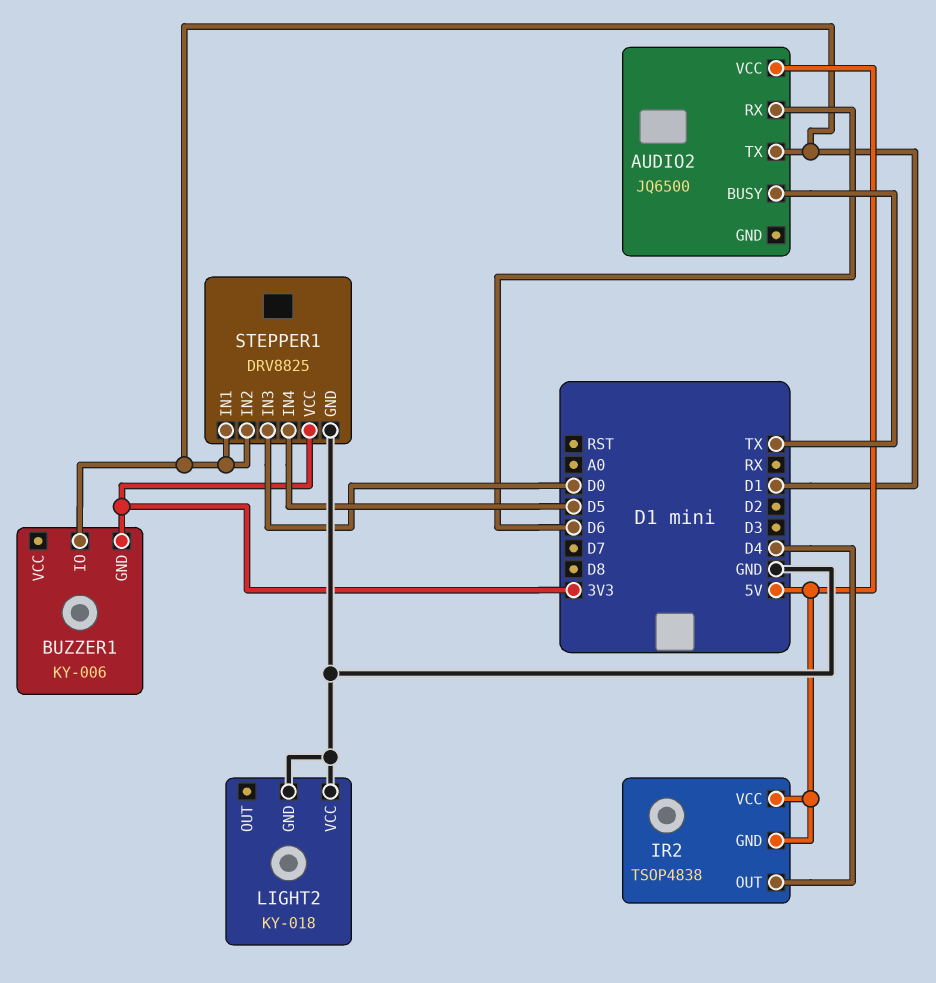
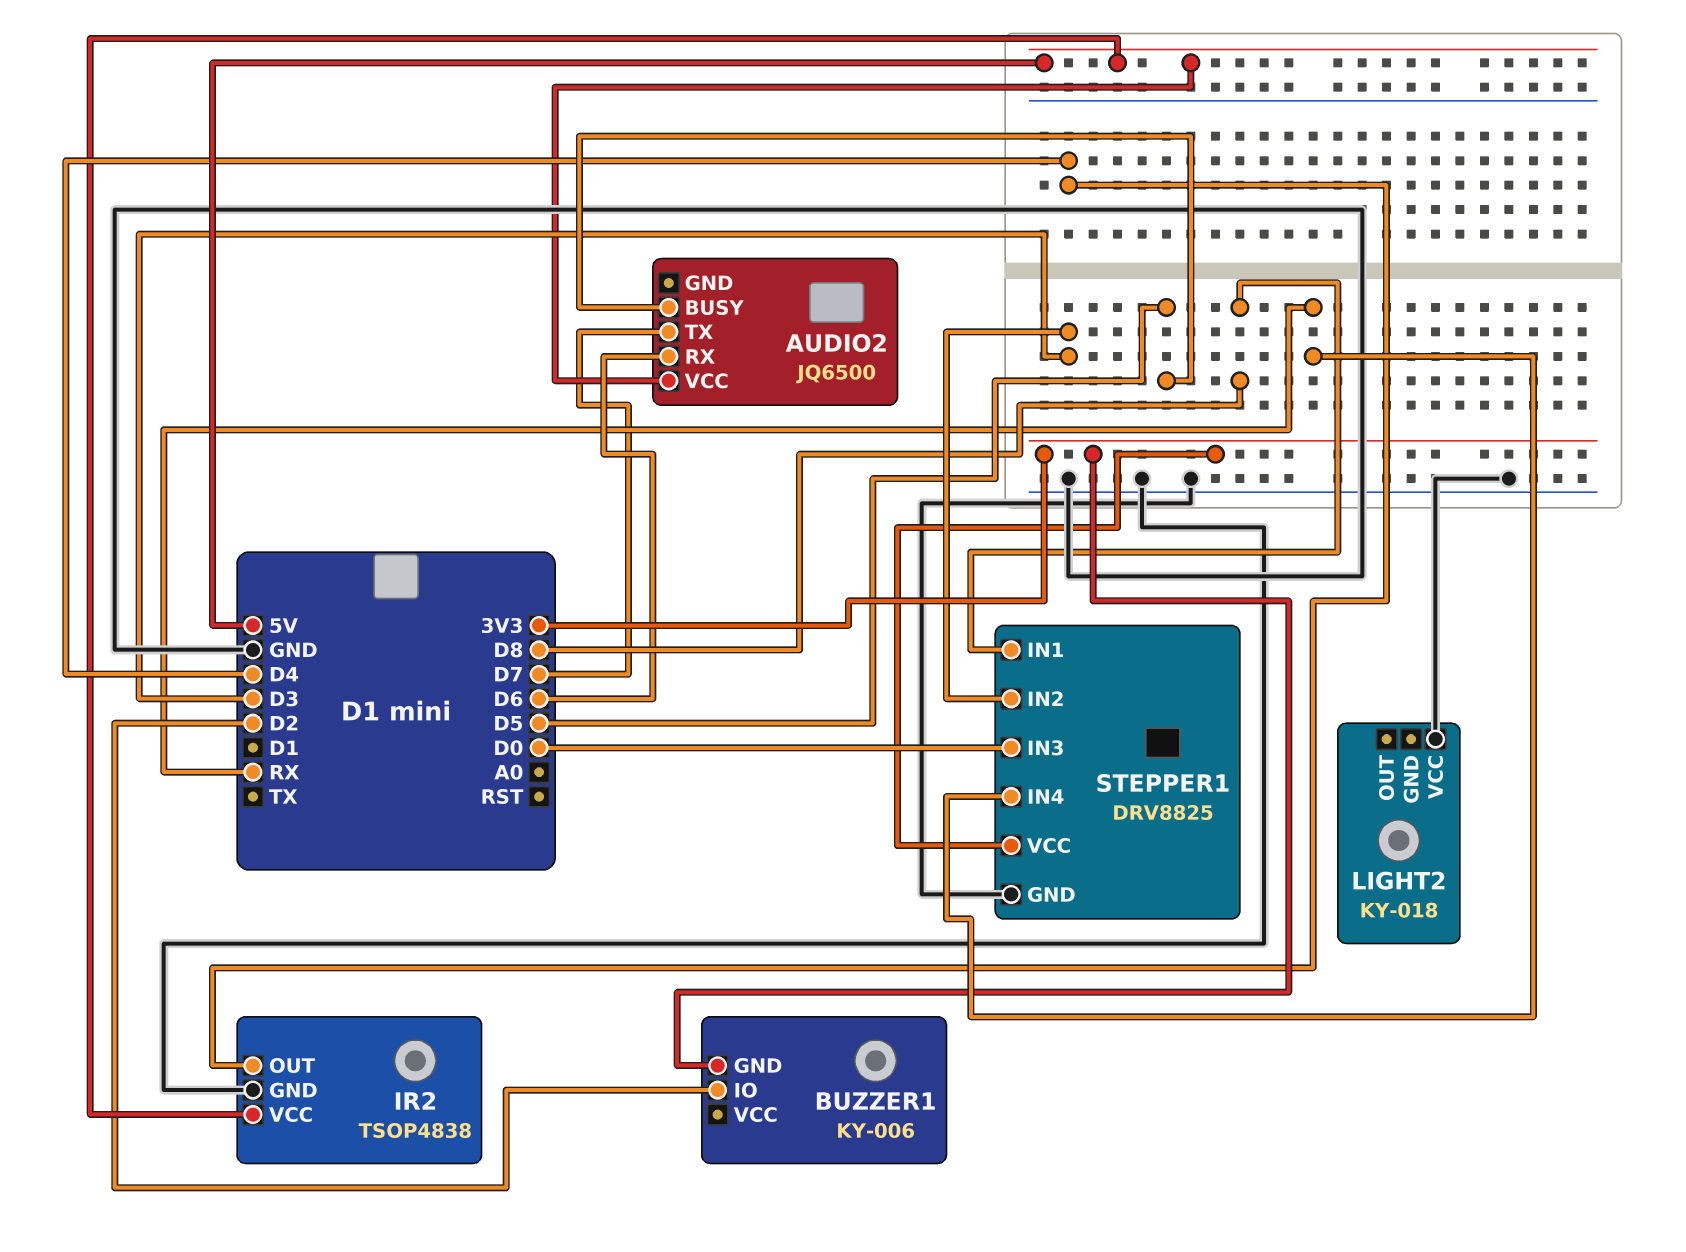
AUDIO2 pin BUSY: TX -> D5
AUDIO2 pin TX: D1 -> D7
BUZZER1 pin IO: D1 -> D2
IR2 pin GND: 5V -> GND
LIGHT2 pin GND: GND -> none
STEPPER1 pin IN1: D1 -> D8
STEPPER1 pin IN2: D1 -> D3
STEPPER1 pin IN4: D5 -> RX

